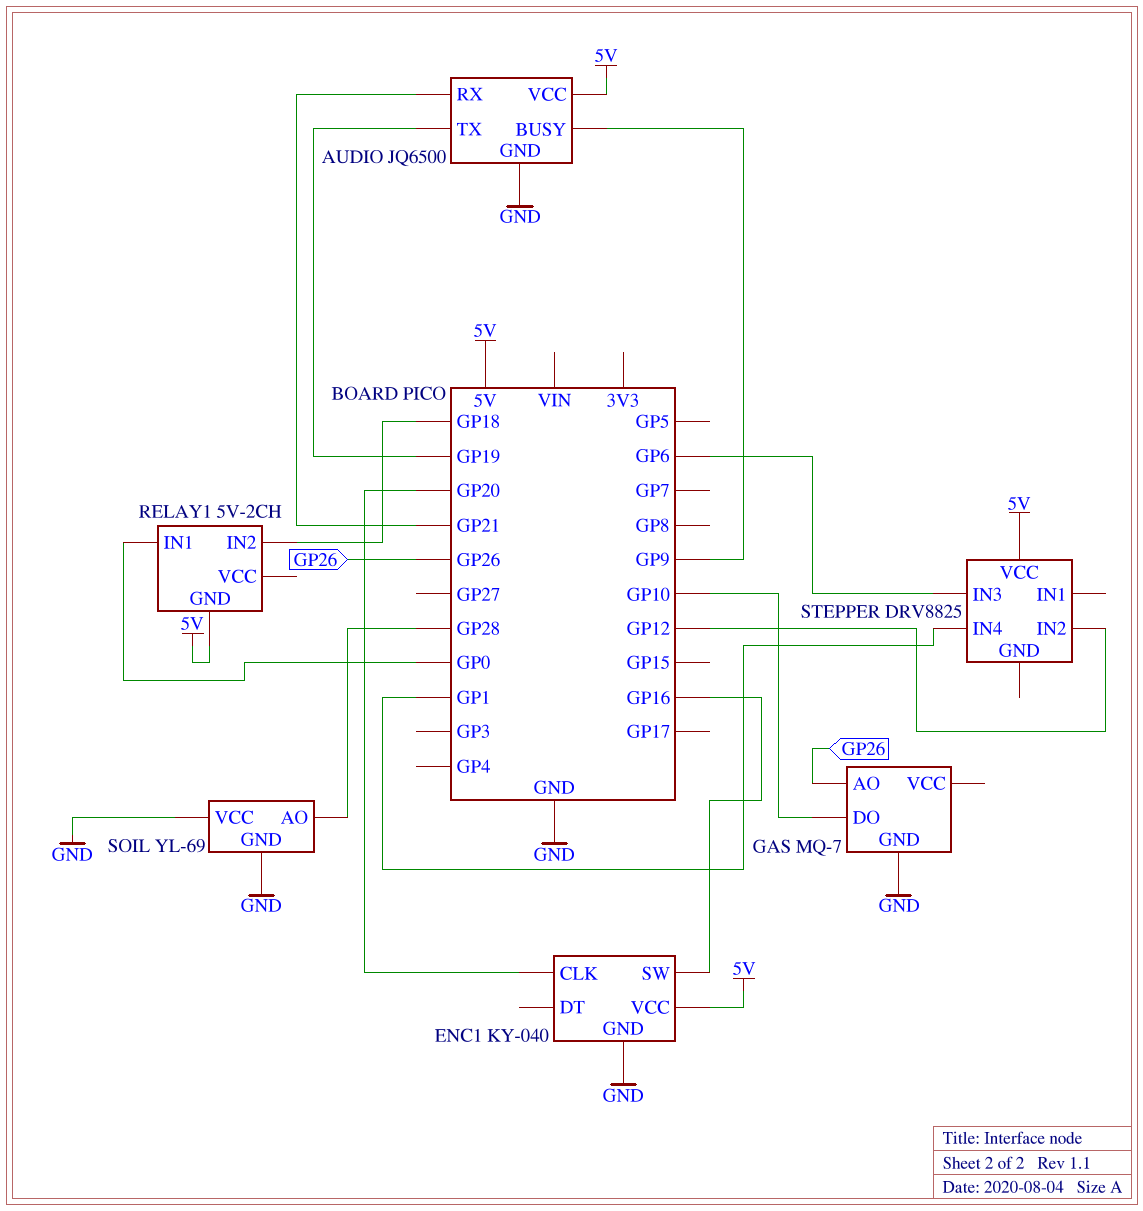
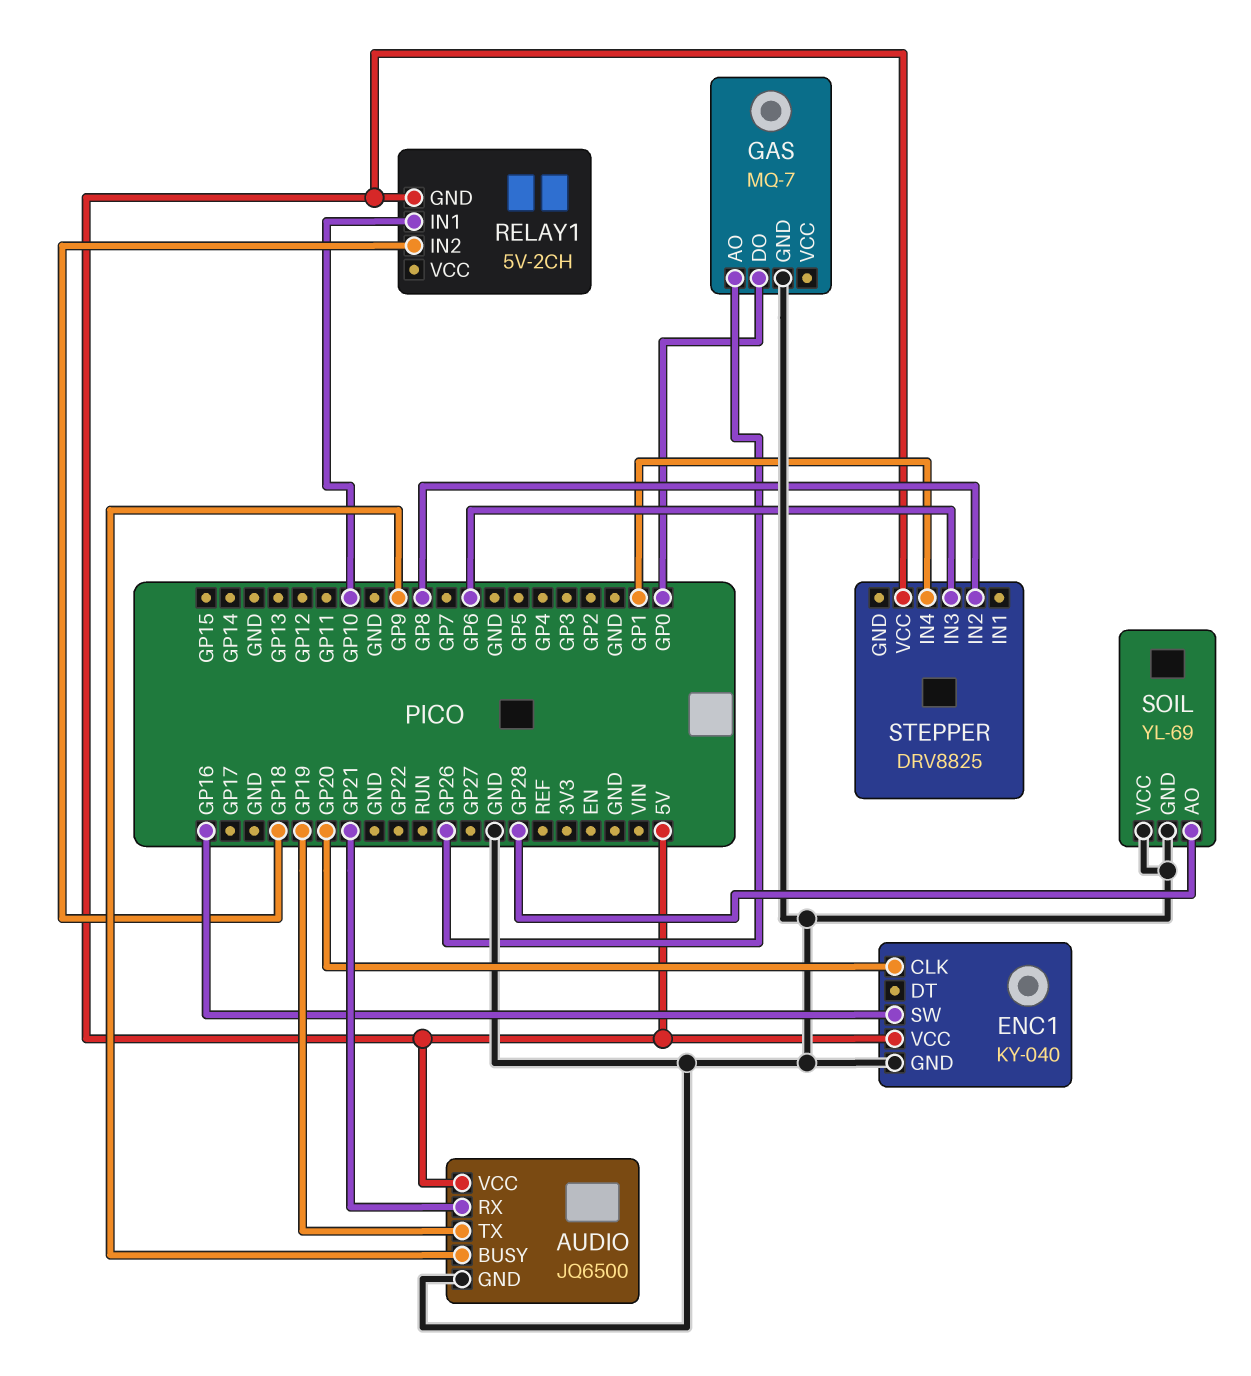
GAS pin DO: GP10 -> GP0
RELAY1 pin IN1: GP0 -> GP10
STEPPER pin IN2: GP12 -> GP8

